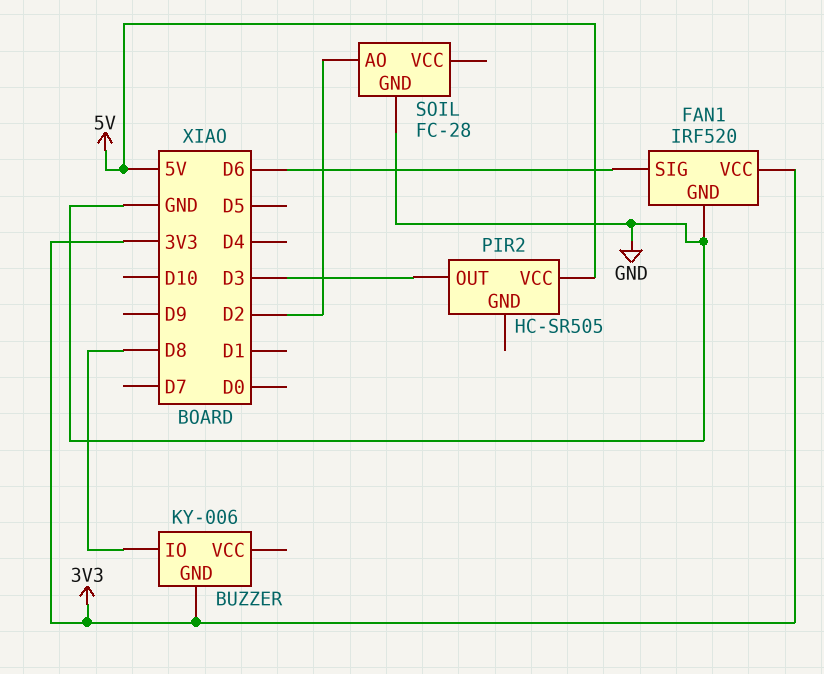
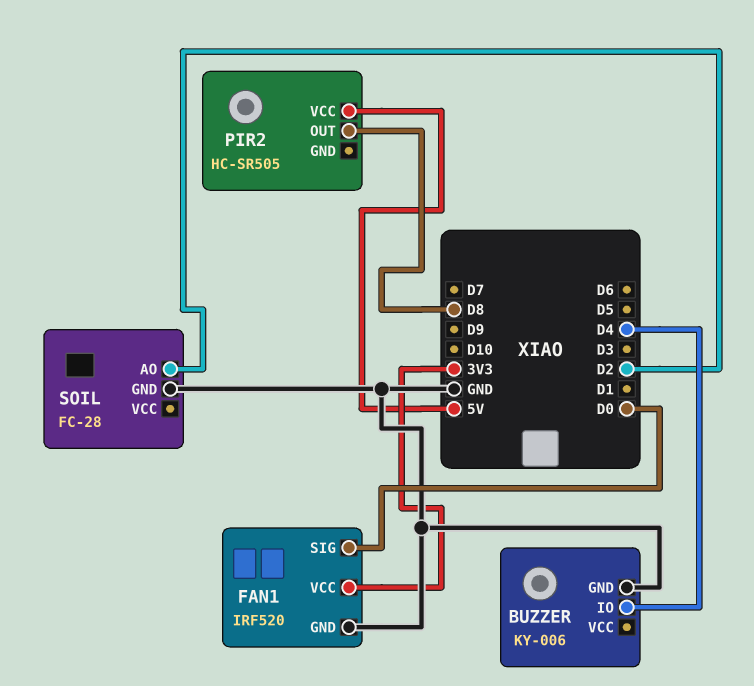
BUZZER pin GND: 3V3 -> GND
BUZZER pin IO: D8 -> D4
FAN1 pin SIG: D6 -> D0
PIR2 pin OUT: D3 -> D8

